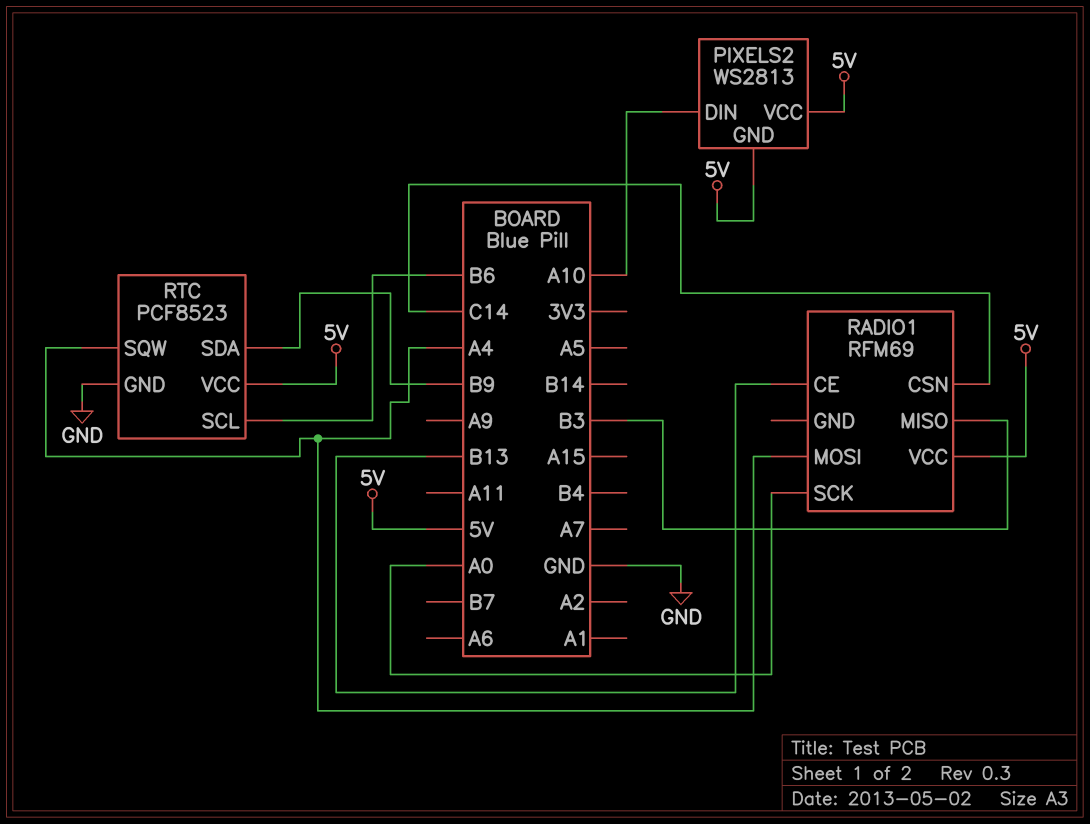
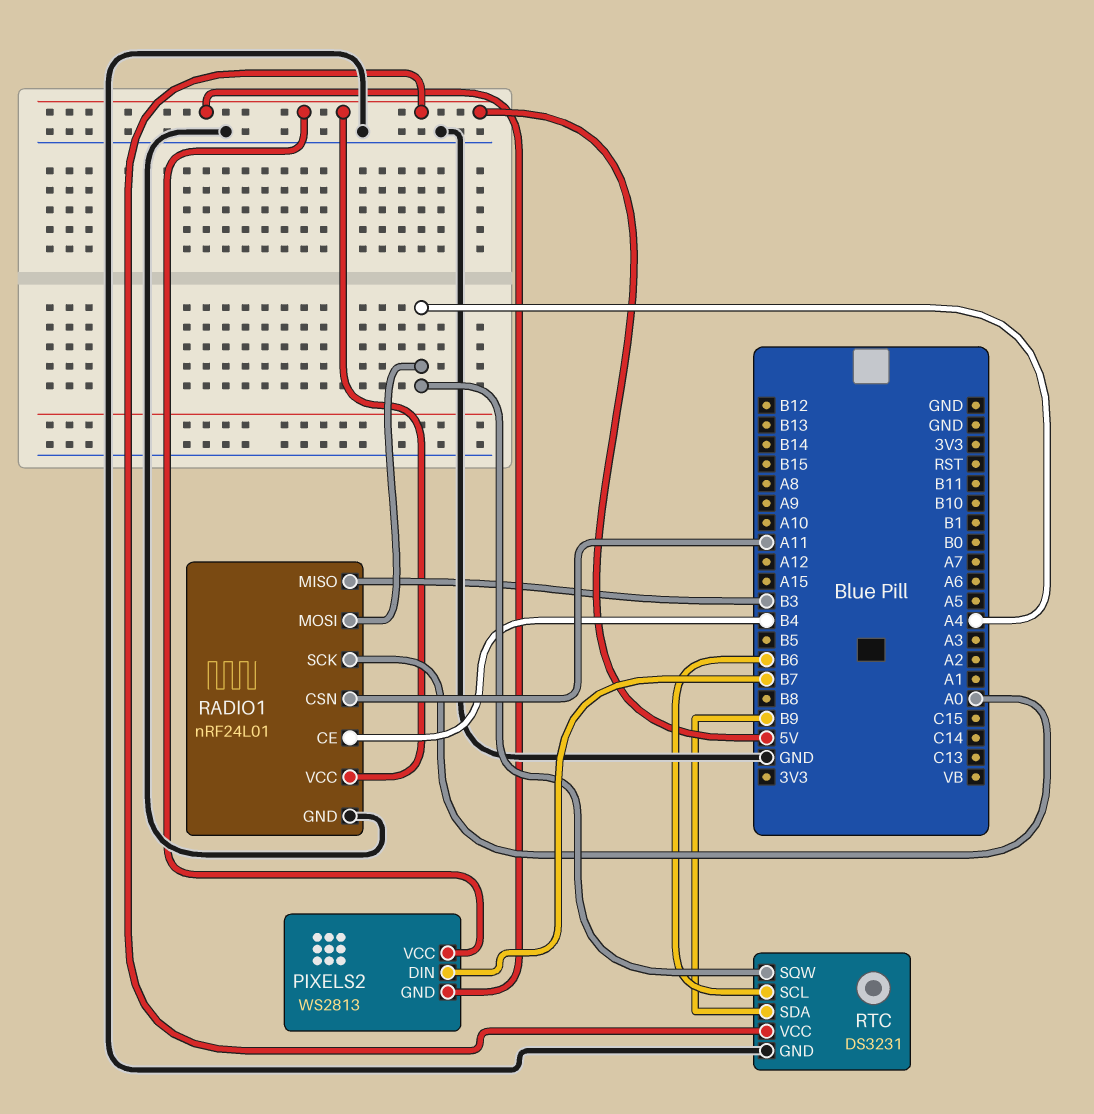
PIXELS2 pin DIN: A10 -> B7
RADIO1: RFM69 -> nRF24L01
RADIO1 pin CE: B13 -> B4
RADIO1 pin CSN: C14 -> A11
RADIO1 pin GND: none -> GND
RTC: PCF8523 -> DS3231

